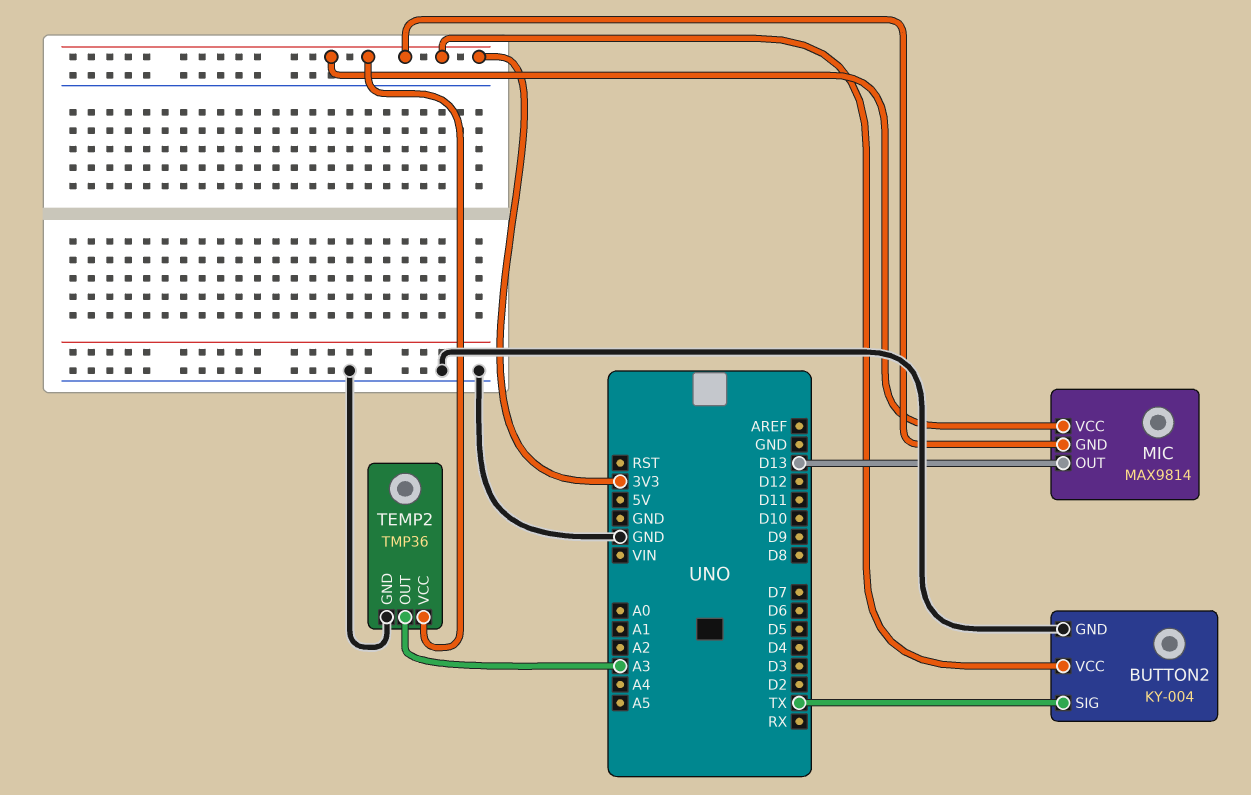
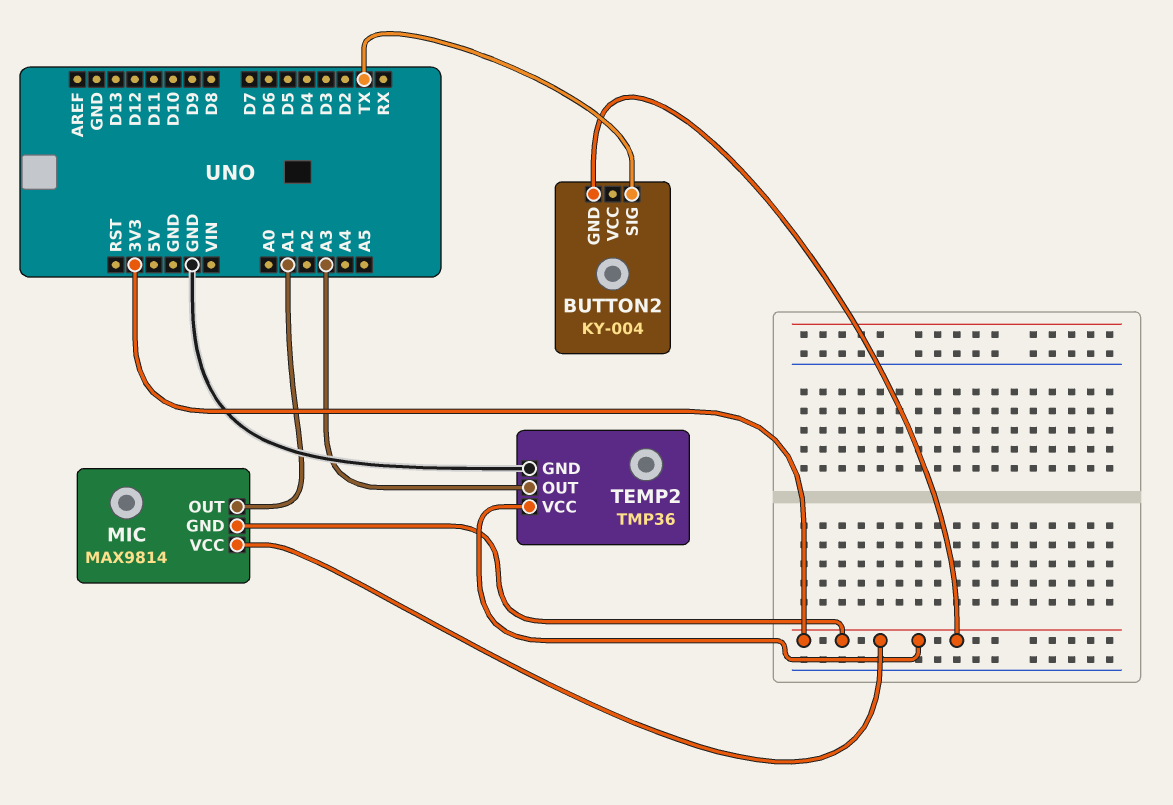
BUTTON2 pin GND: GND -> 3V3
BUTTON2 pin VCC: 3V3 -> none
MIC pin OUT: D13 -> A1

